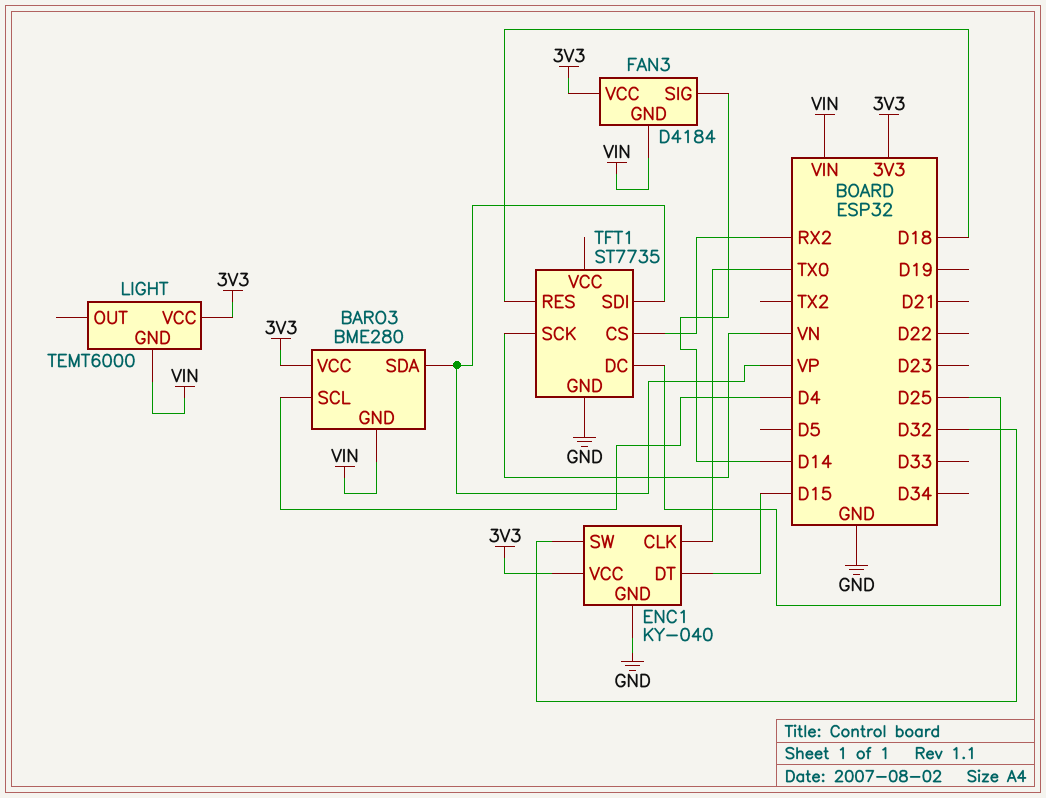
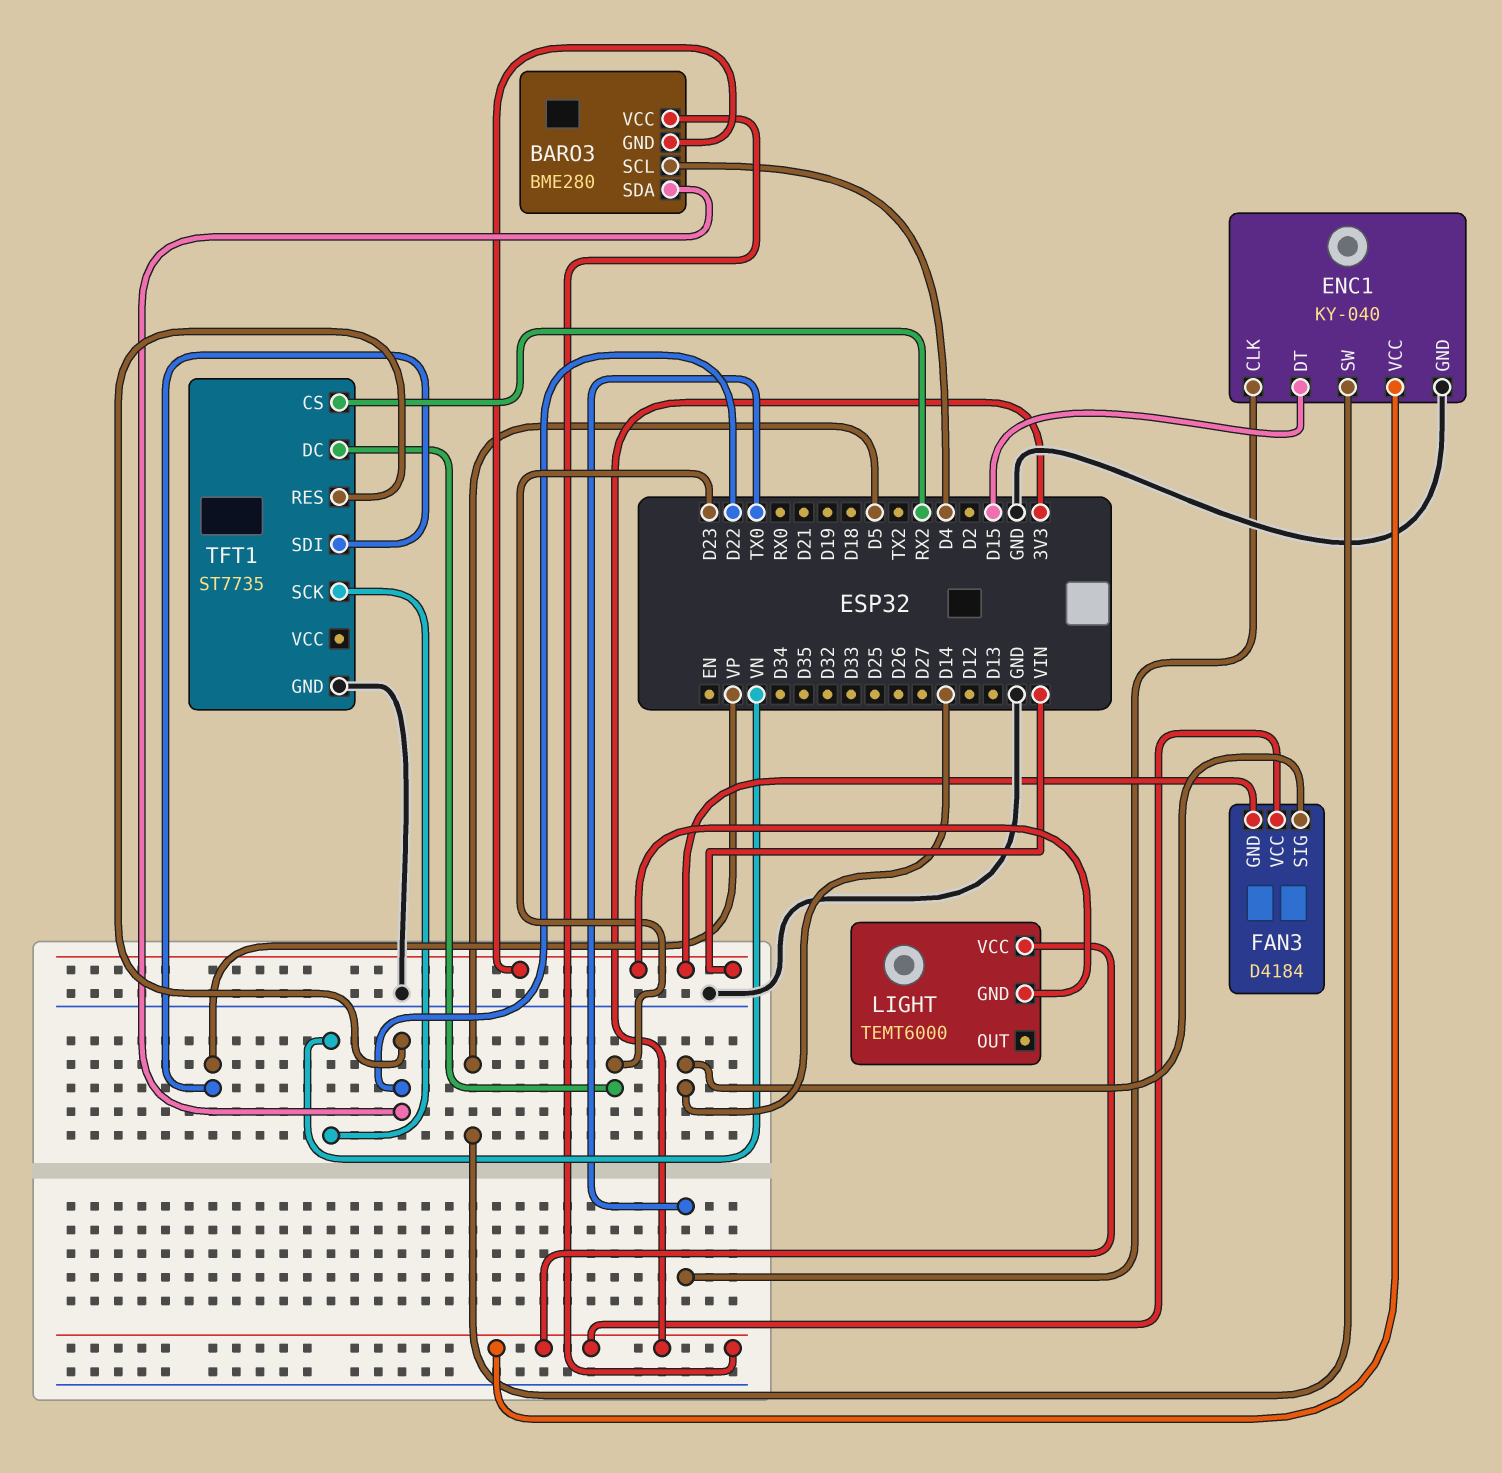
BARO3 pin SDA: VP -> D22
ENC1 pin SW: D32 -> D5
TFT1 pin DC: D25 -> D23
TFT1 pin RES: D18 -> D22

